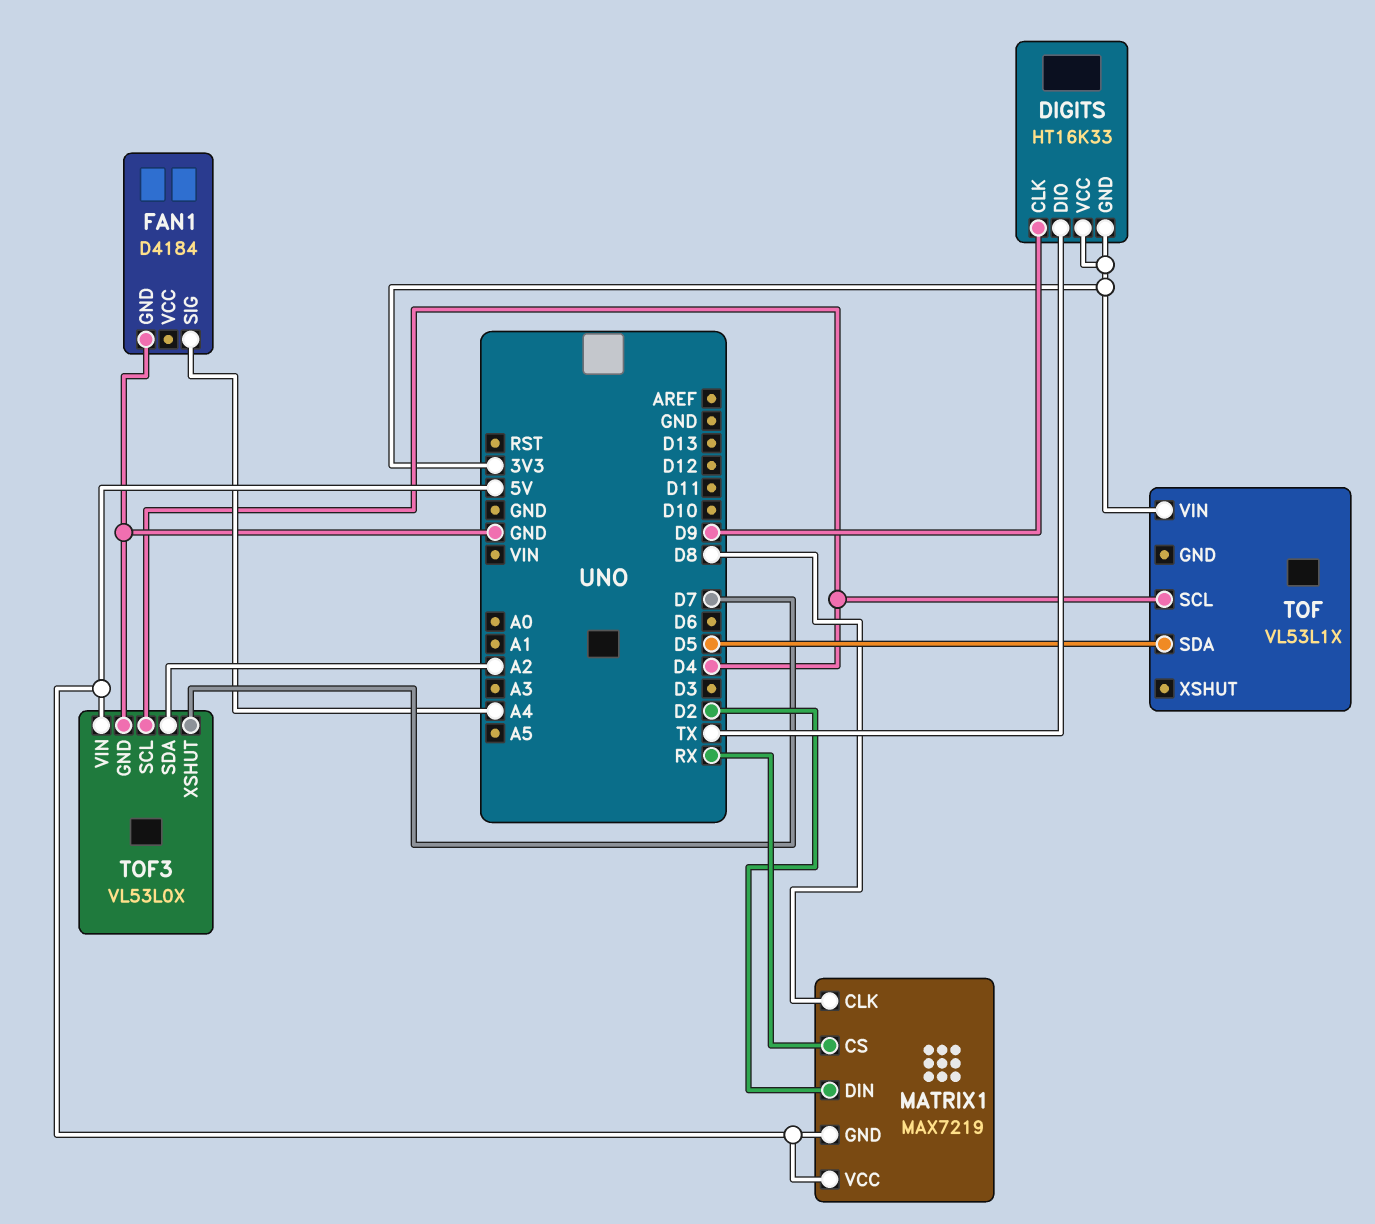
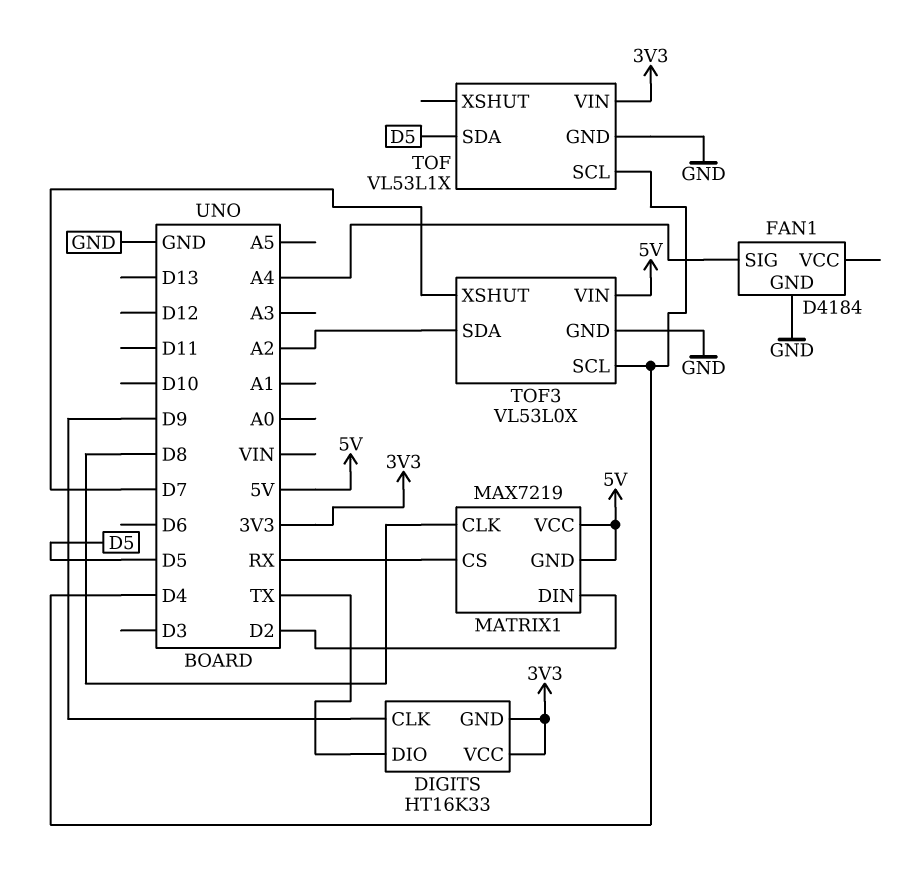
TOF pin GND: none -> GND

